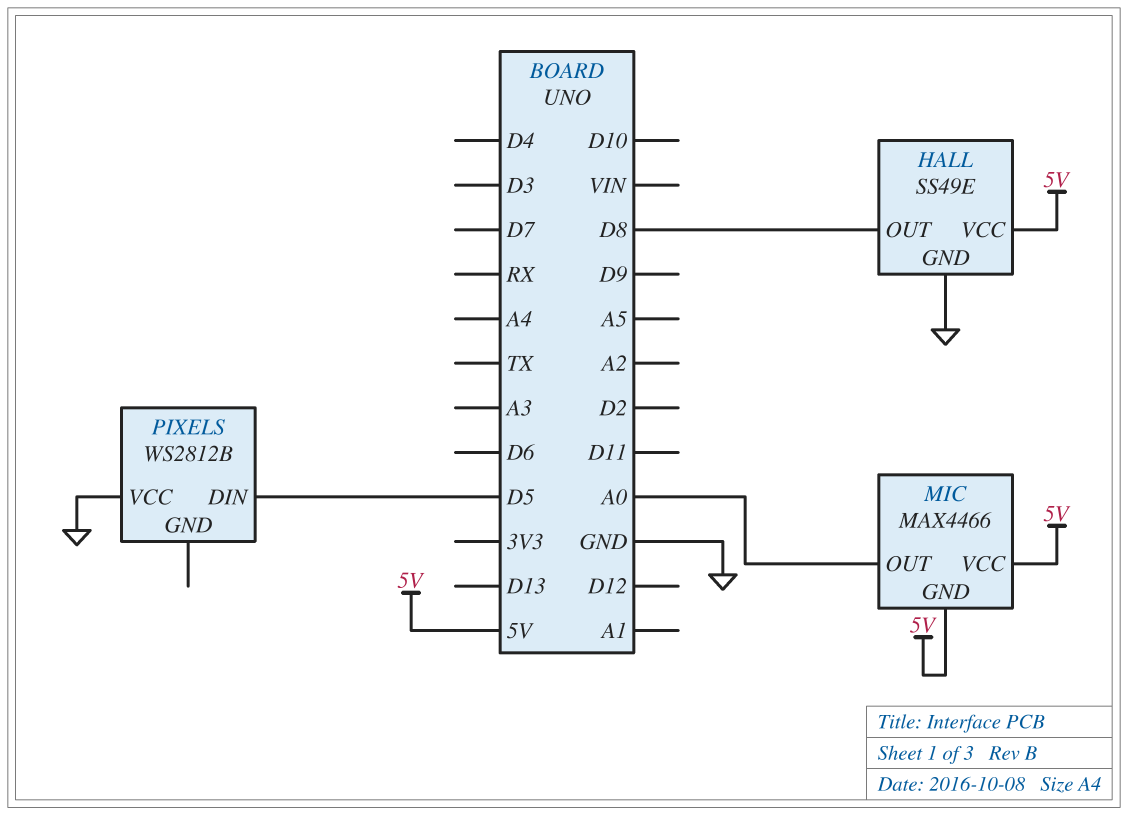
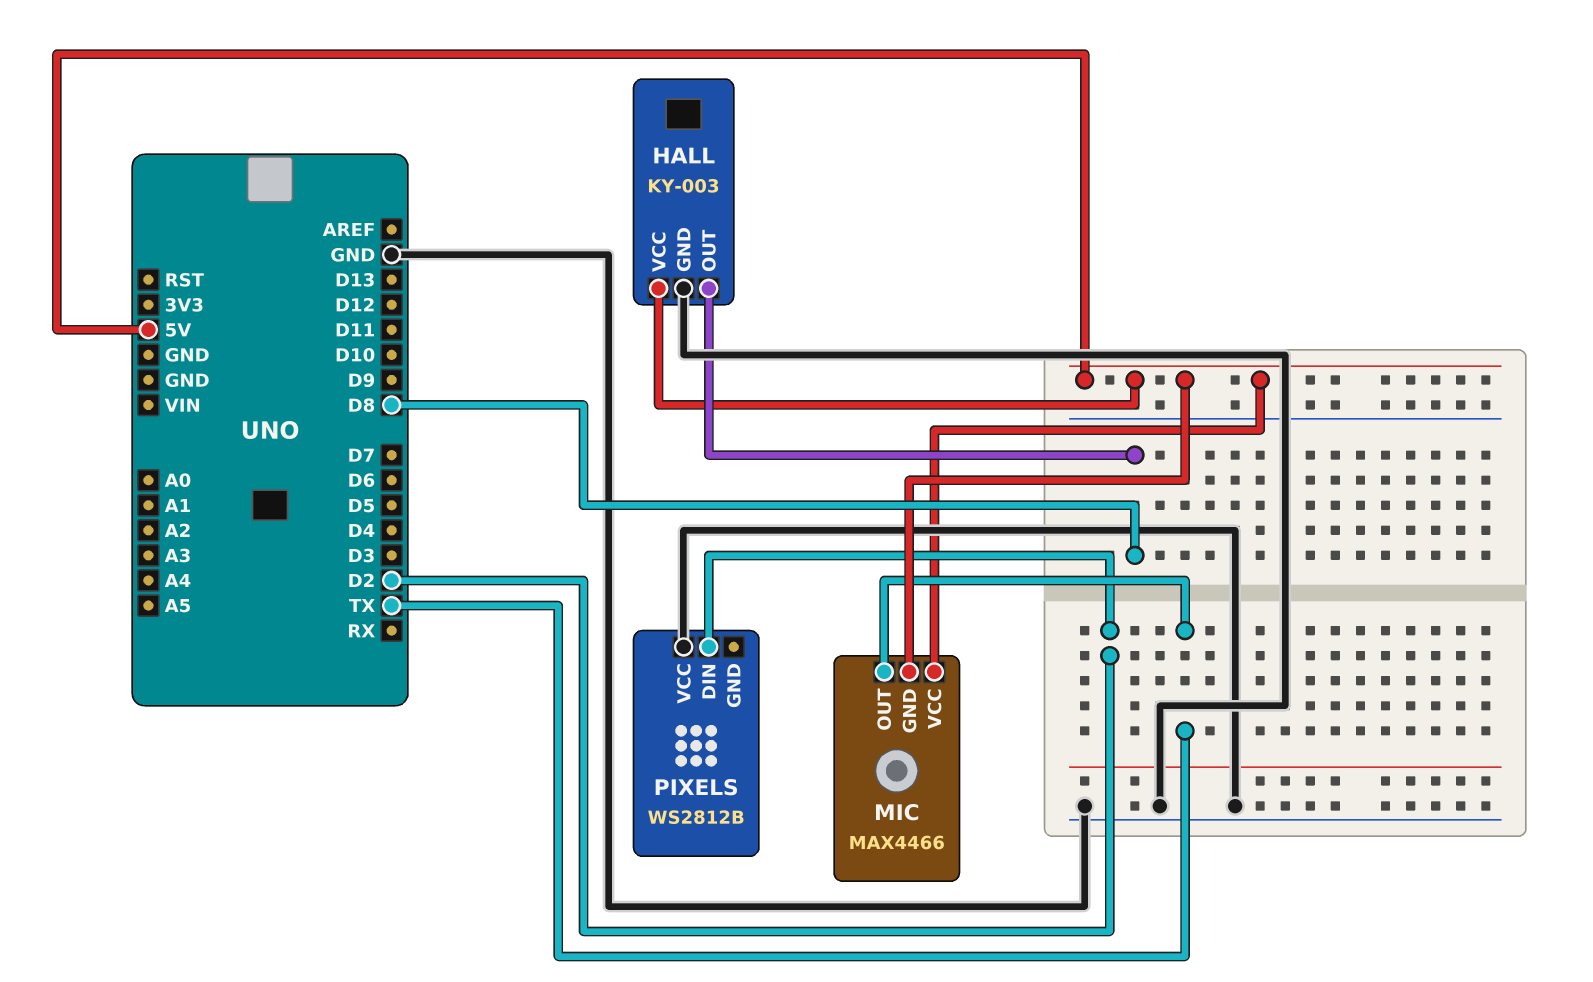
HALL: SS49E -> KY-003
MIC pin OUT: A0 -> TX
PIXELS pin DIN: D5 -> D2

